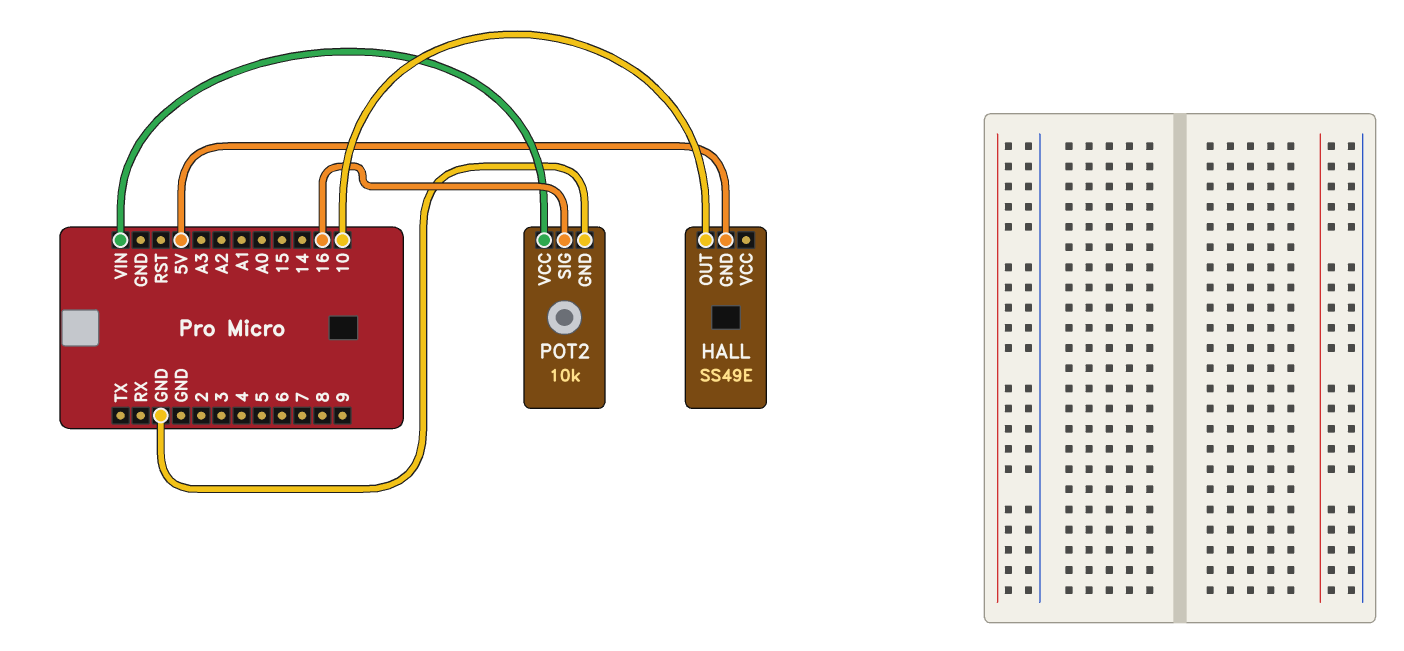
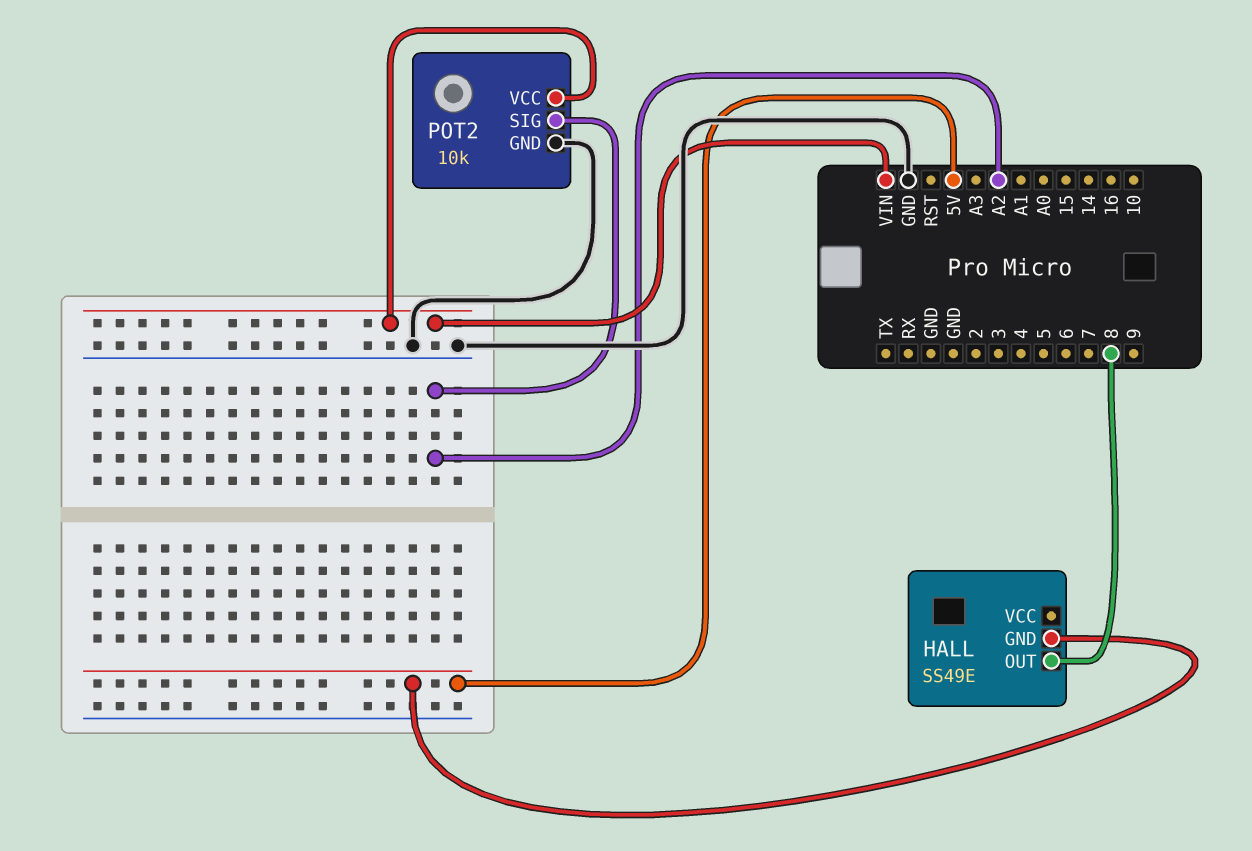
HALL pin OUT: 10 -> 8
POT2 pin SIG: 16 -> A2

